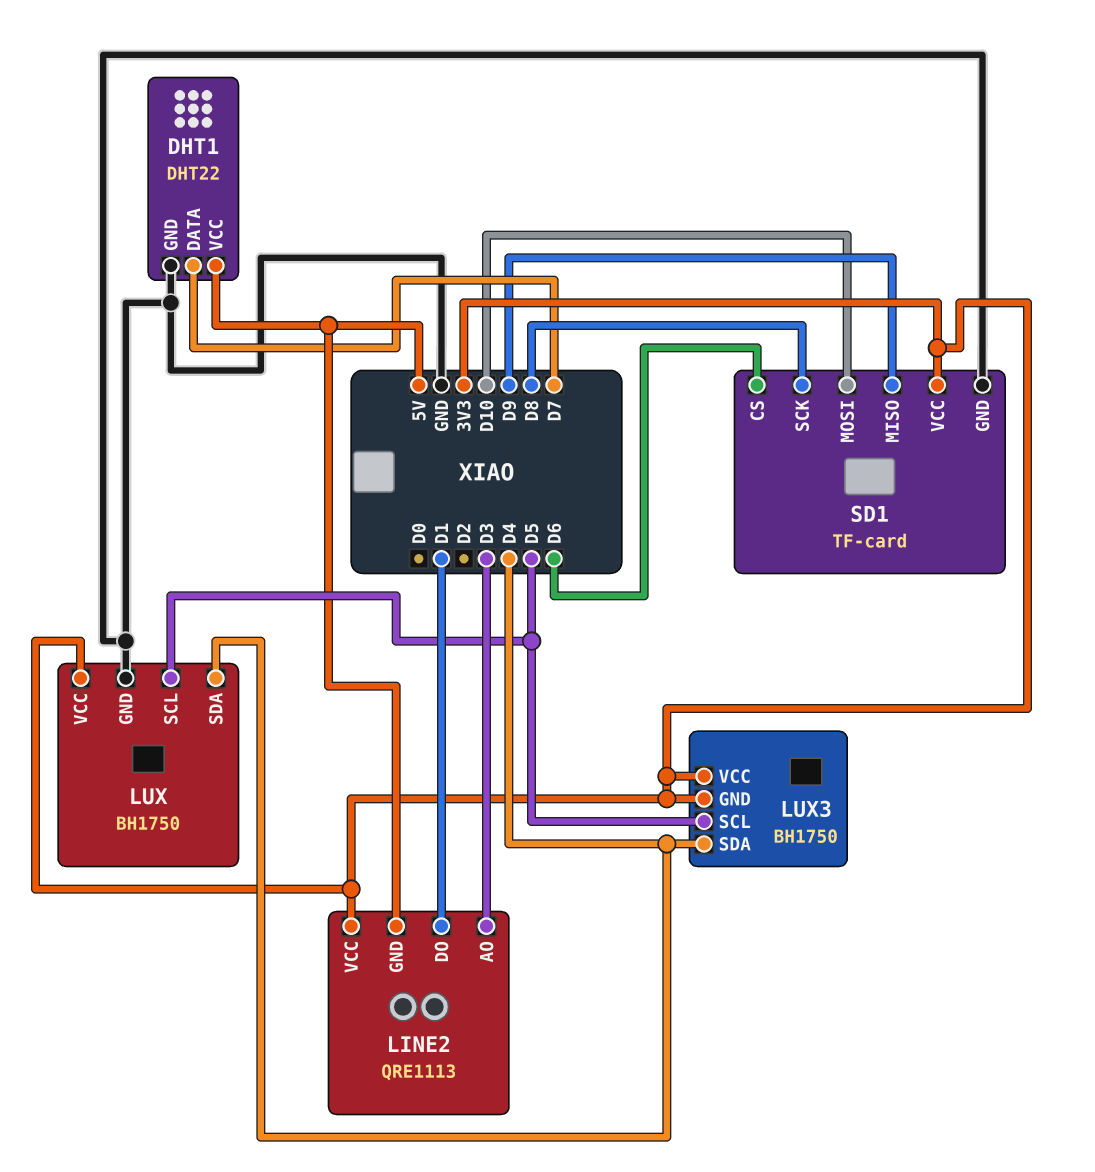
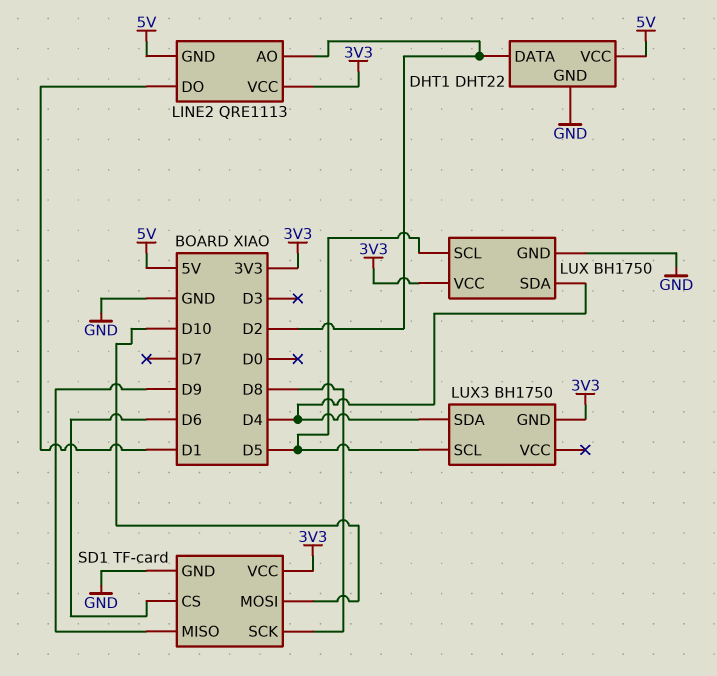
DHT1 pin DATA: D7 -> D2
LINE2 pin AO: D3 -> D2
LUX3 pin VCC: 3V3 -> none

